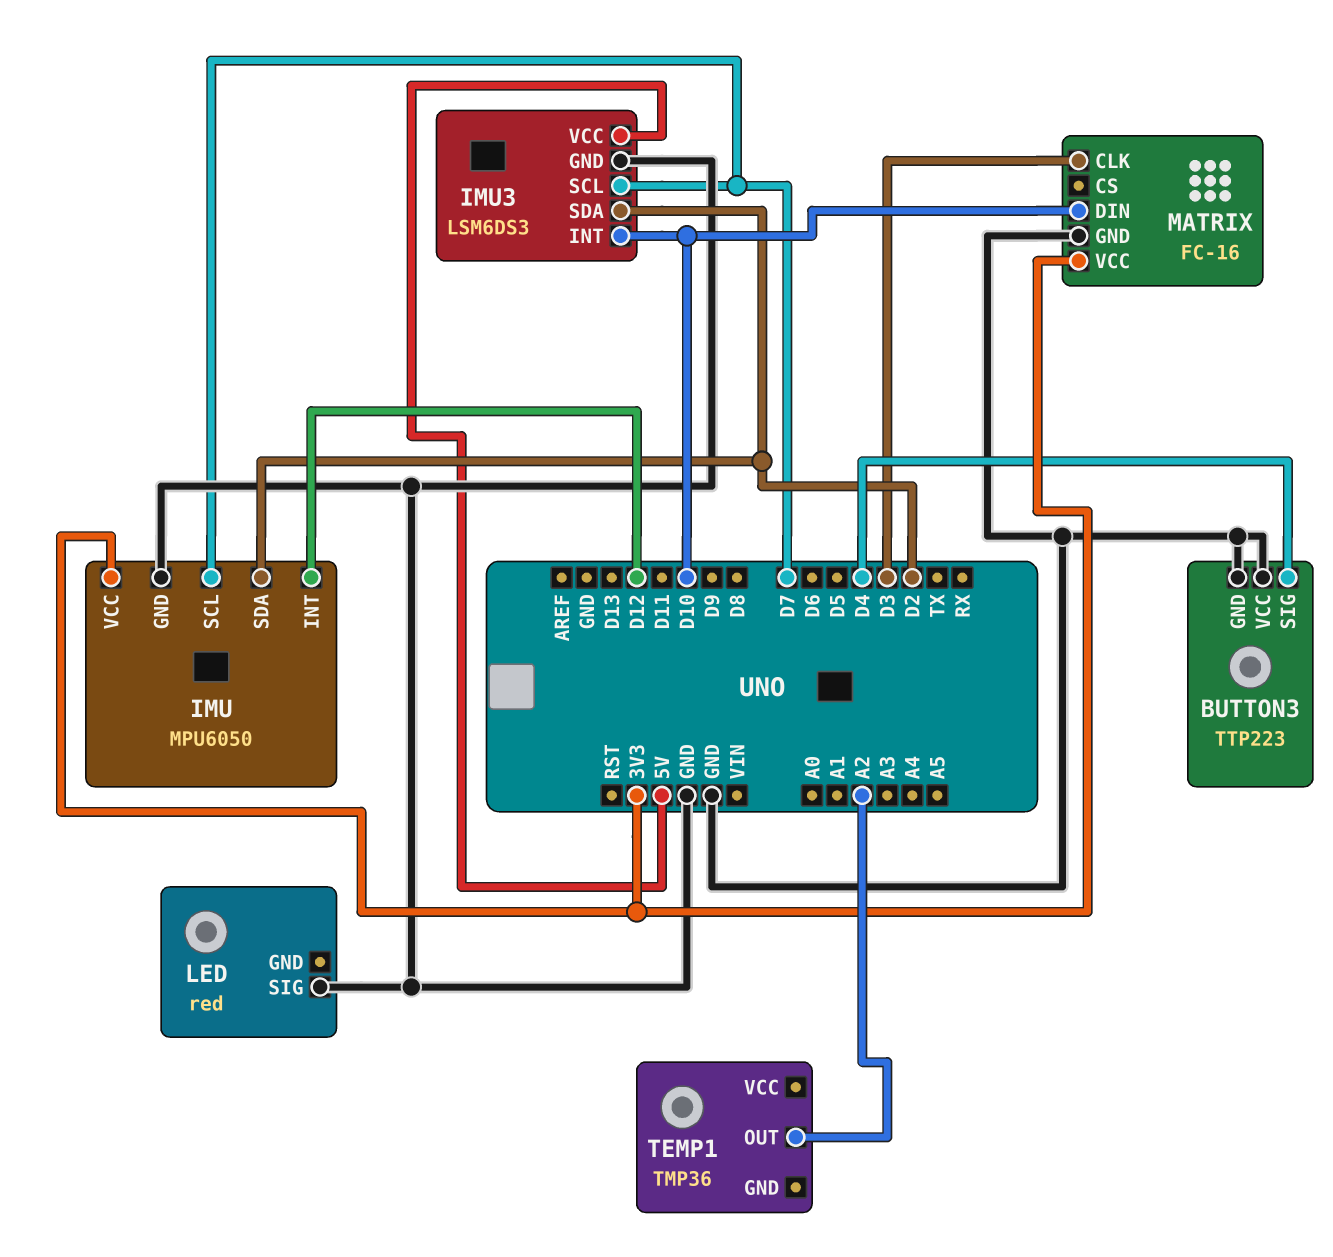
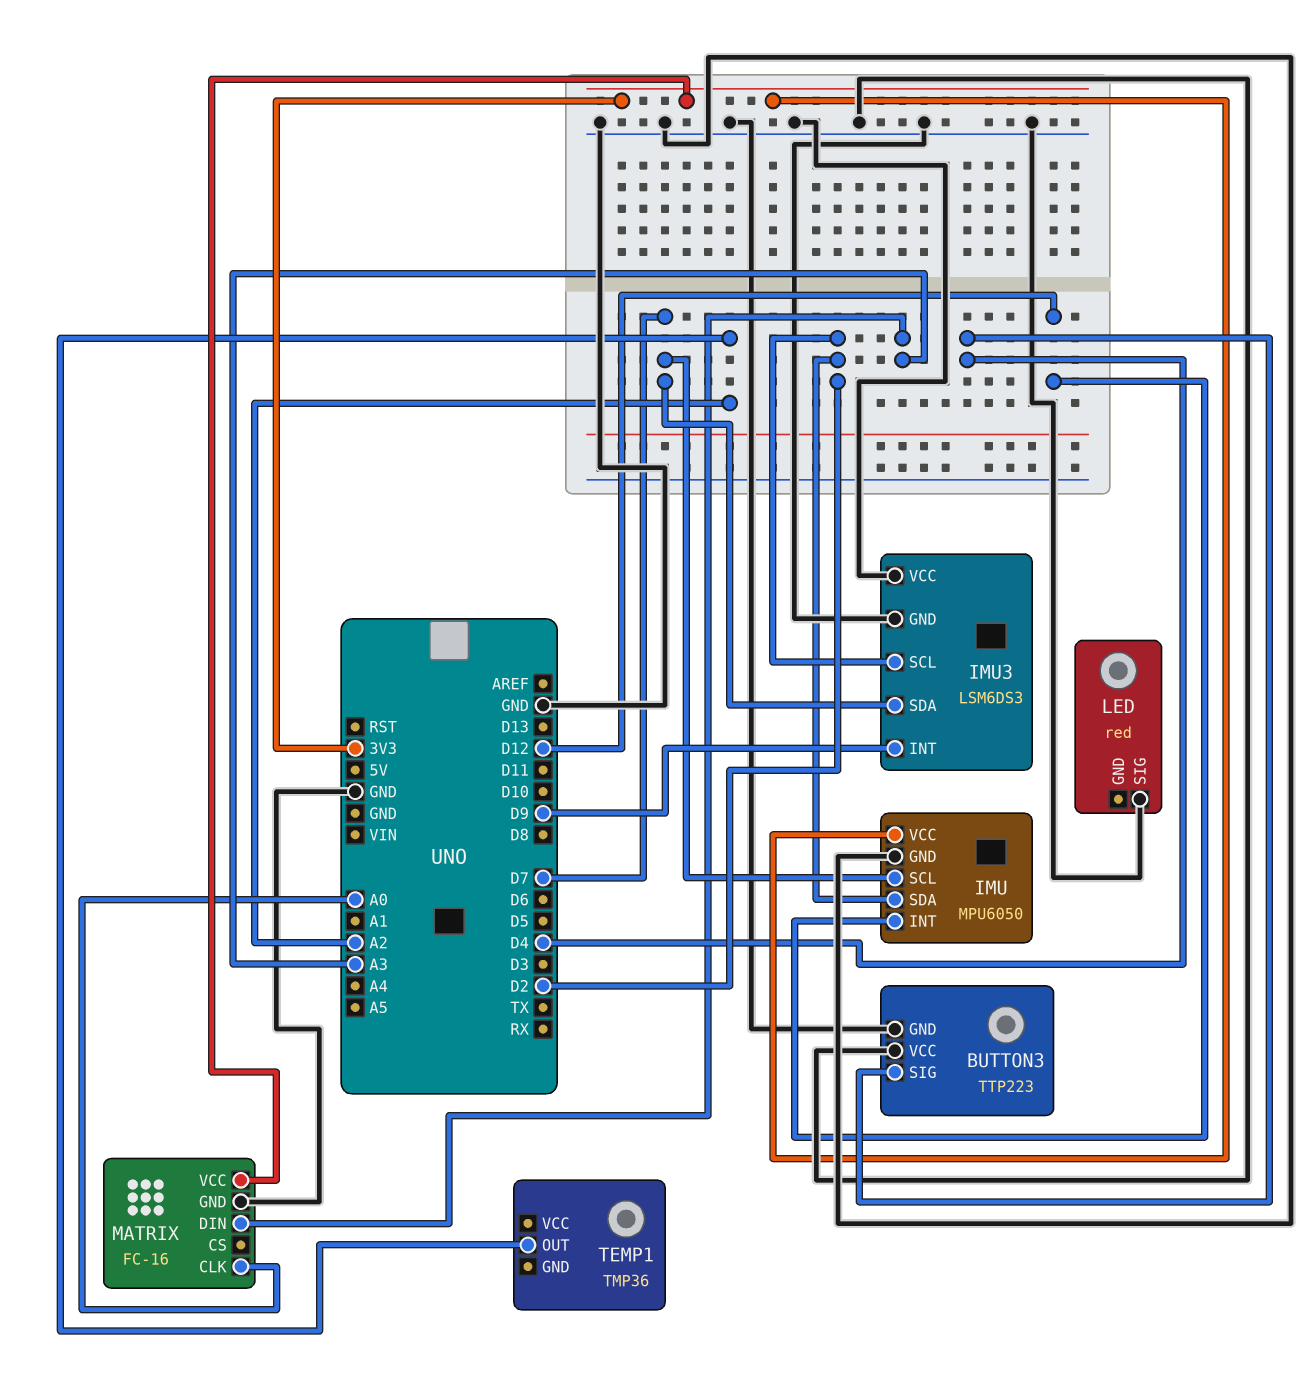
IMU3 pin INT: D10 -> D9
IMU3 pin SCL: D7 -> D2
IMU3 pin SDA: D2 -> D7
IMU3 pin VCC: 5V -> GND
MATRIX pin CLK: D3 -> A0
MATRIX pin DIN: D10 -> A3

